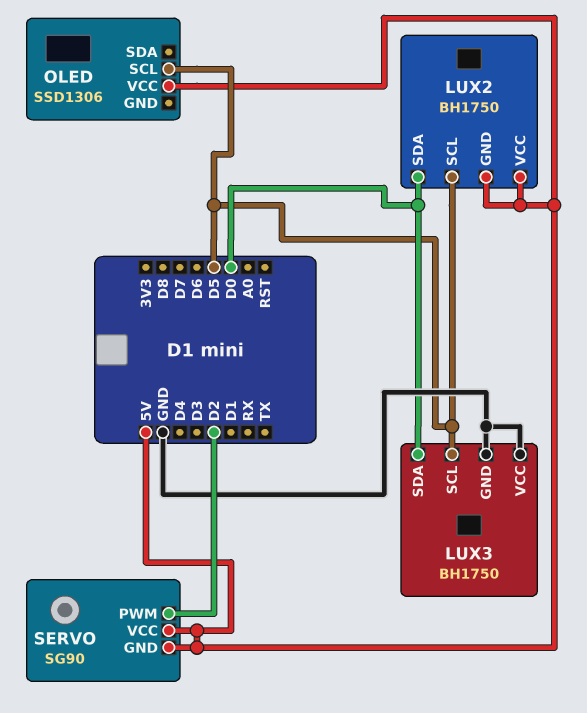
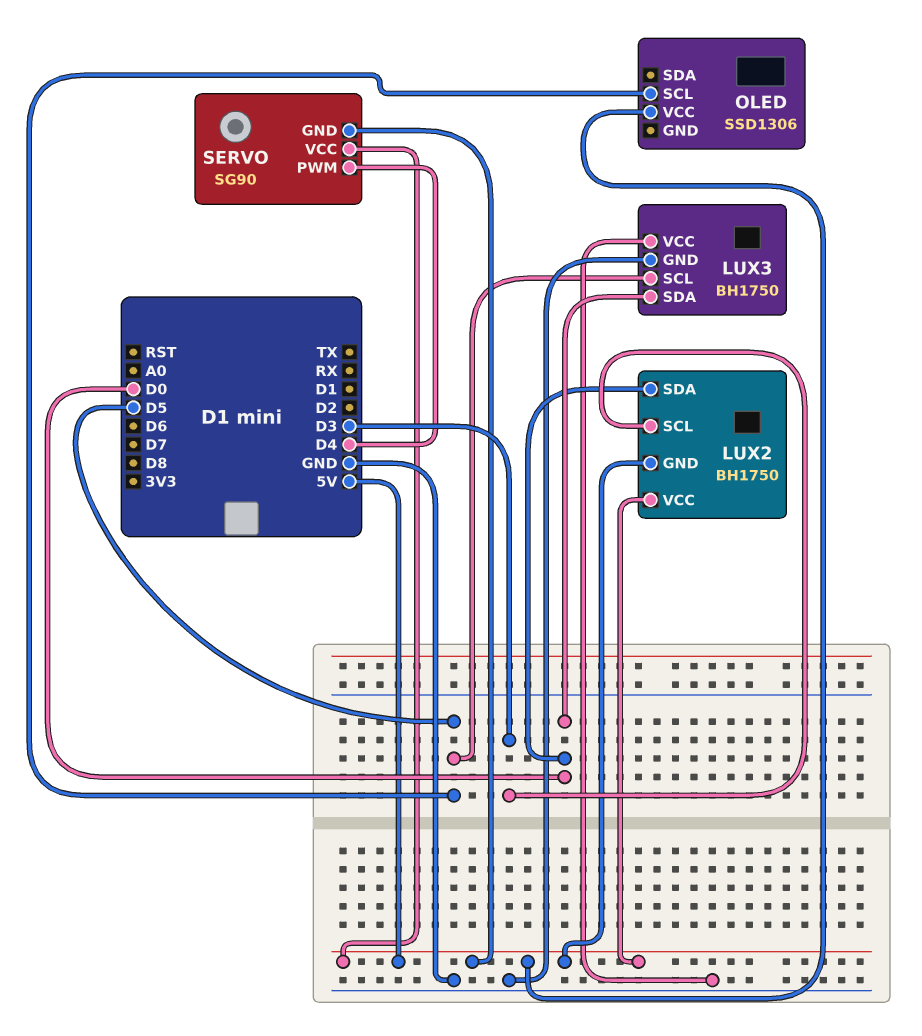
LUX2 pin SCL: D5 -> D3
SERVO pin PWM: D2 -> D4

